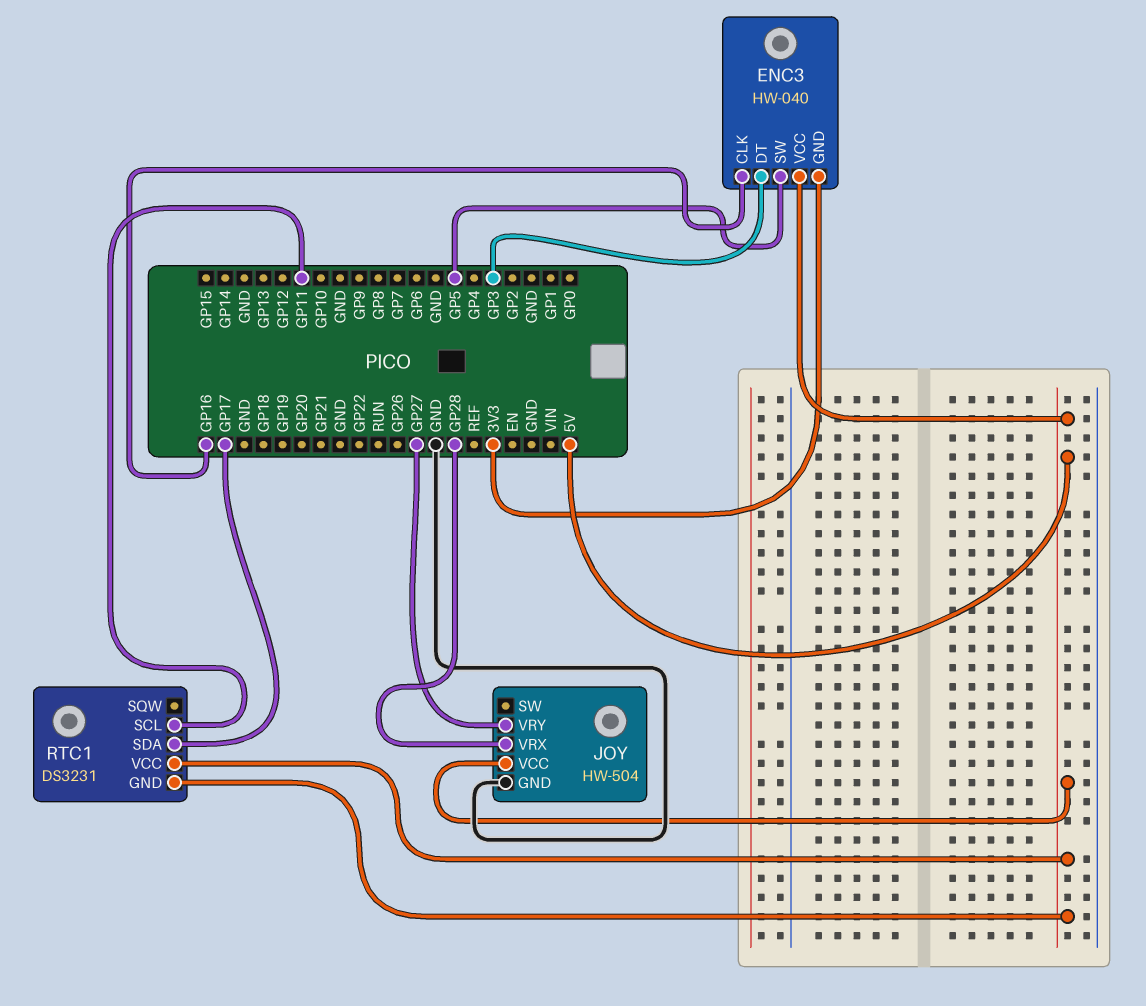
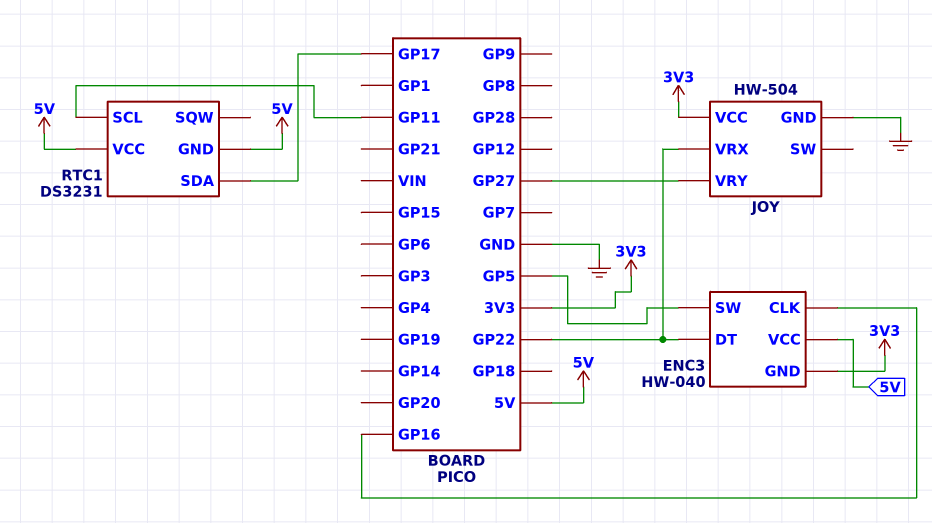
ENC3 pin DT: GP3 -> GP22
JOY pin VCC: 5V -> 3V3
JOY pin VRX: GP28 -> GP22

